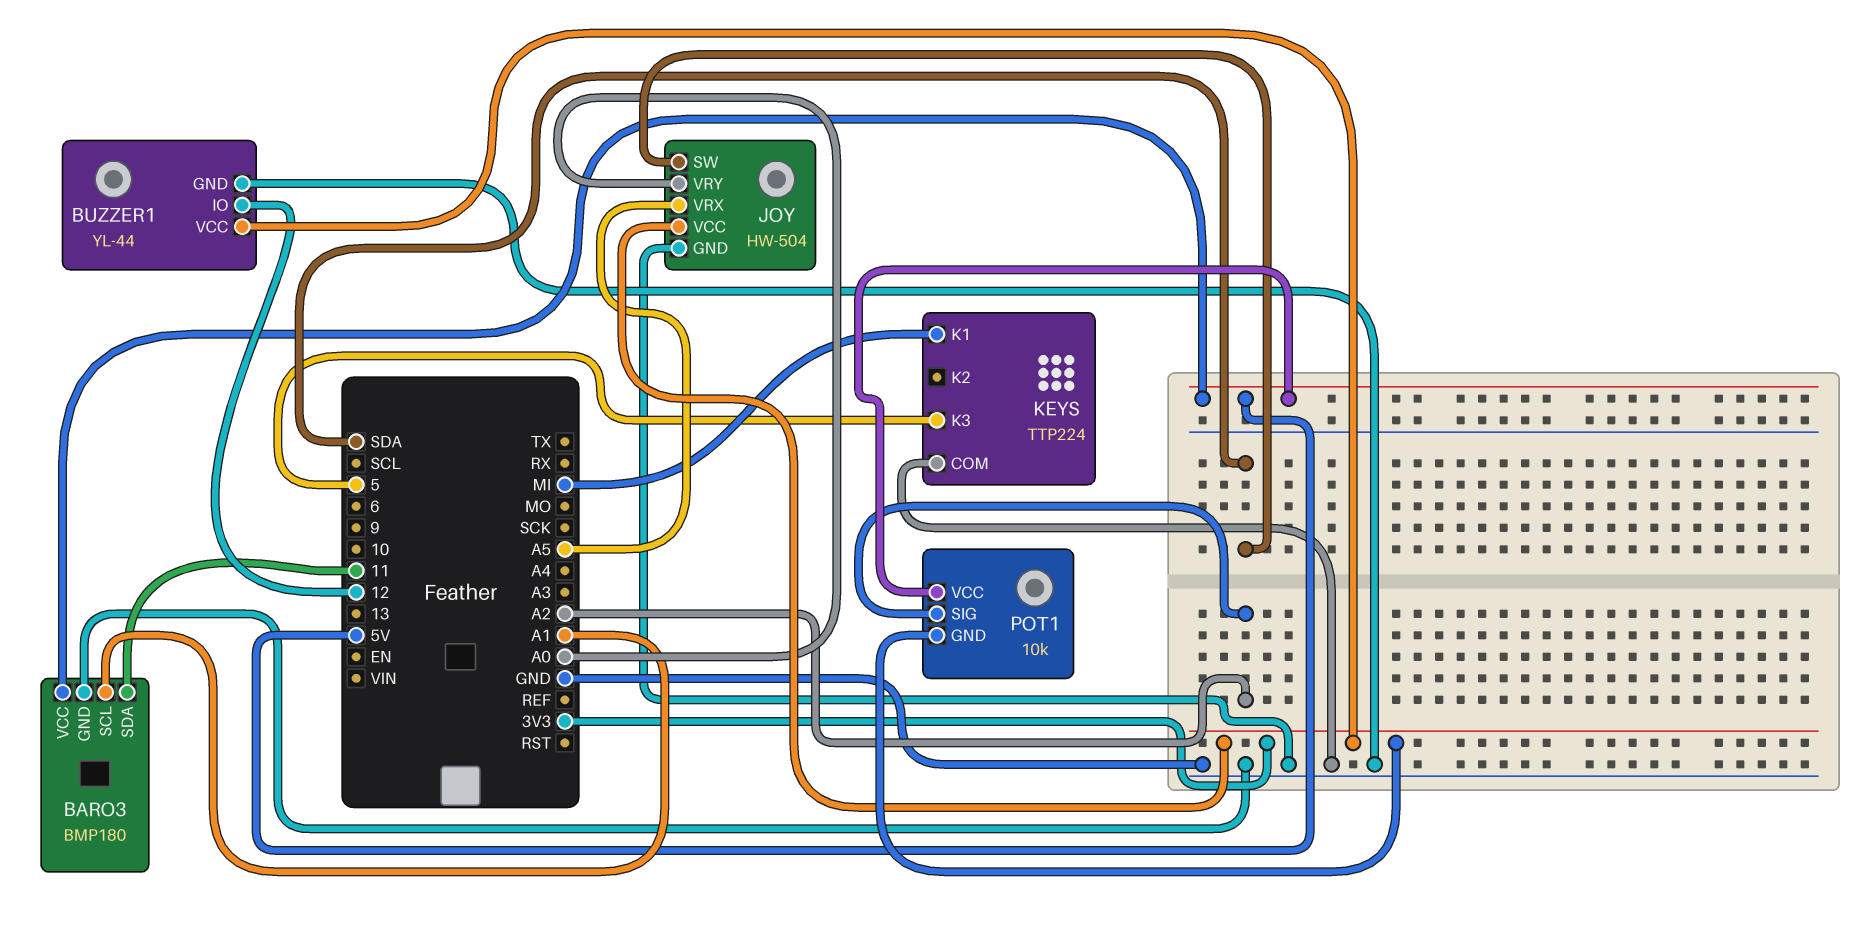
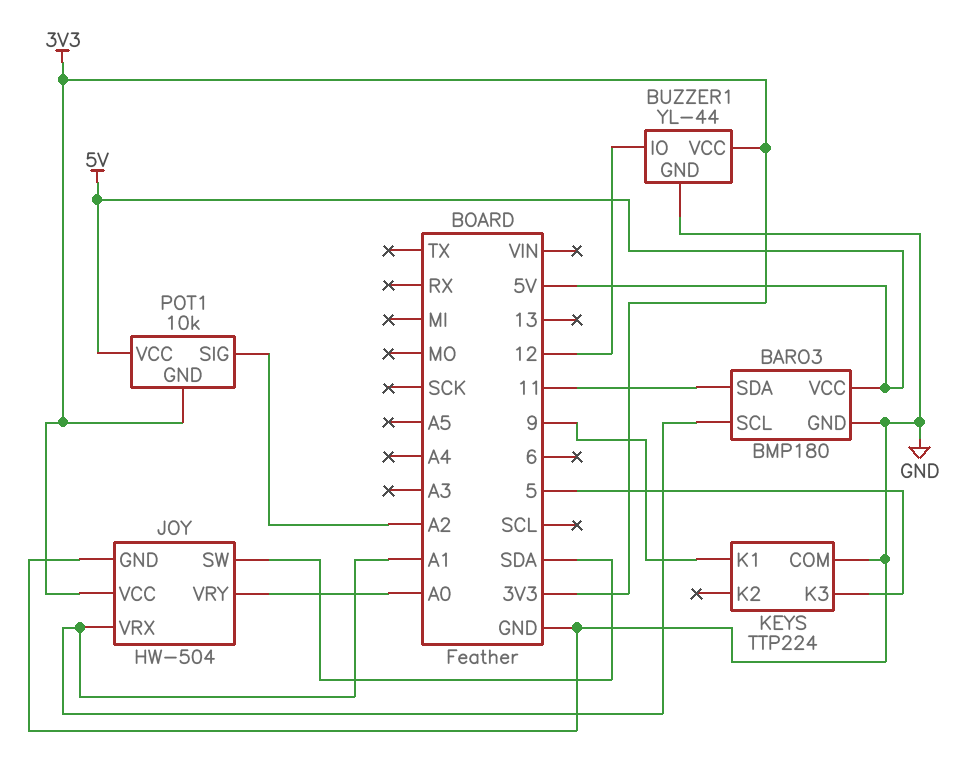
JOY pin VRX: A5 -> A1
KEYS pin K1: MI -> 9

